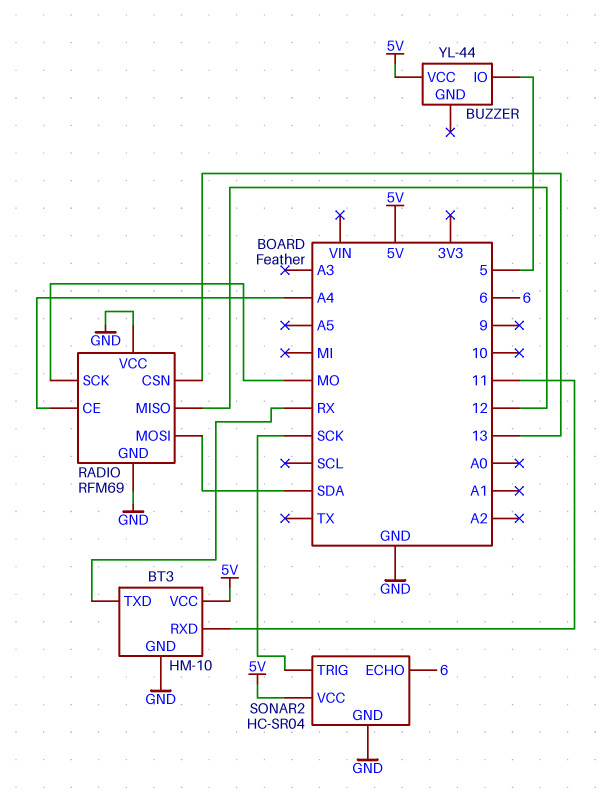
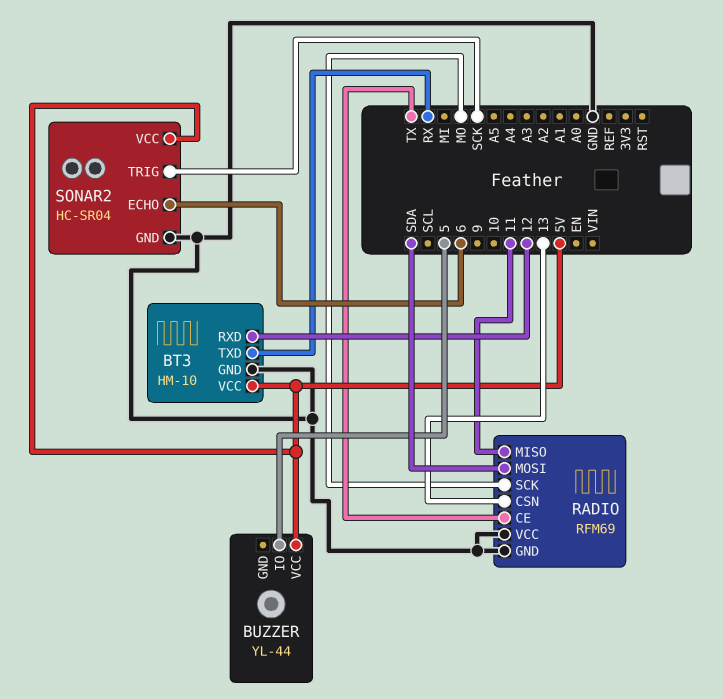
BT3 pin RXD: 11 -> 12
RADIO pin CE: A4 -> TX
RADIO pin MISO: 12 -> 11

